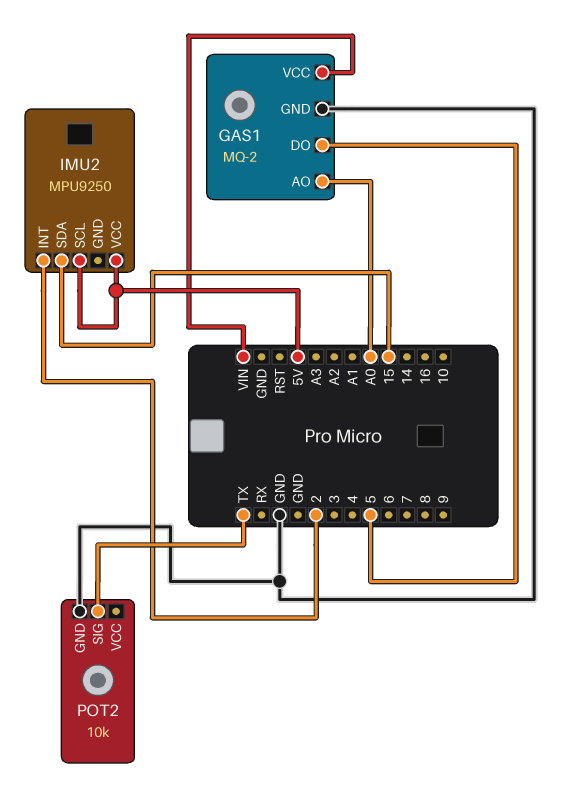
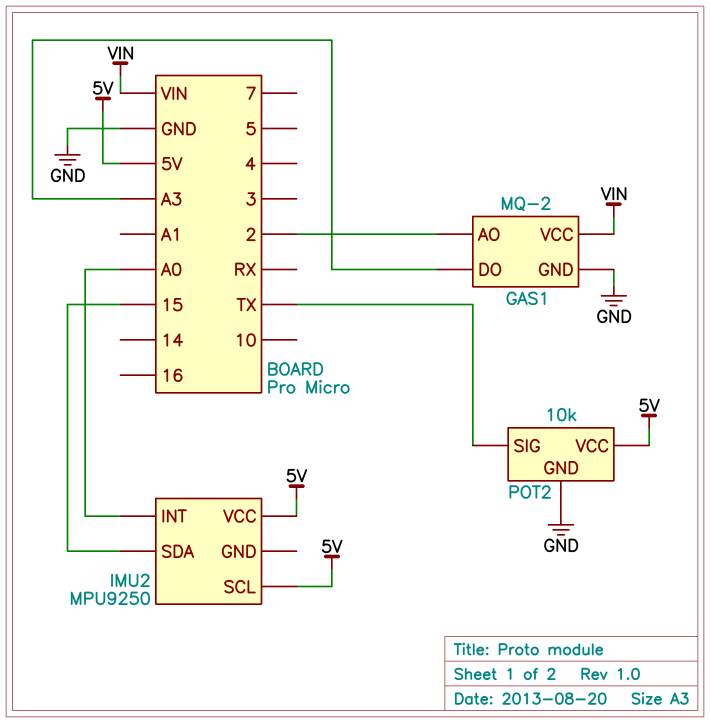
GAS1 pin AO: A0 -> 2
GAS1 pin DO: 5 -> A3
IMU2 pin INT: 2 -> A0
POT2 pin VCC: none -> 5V

